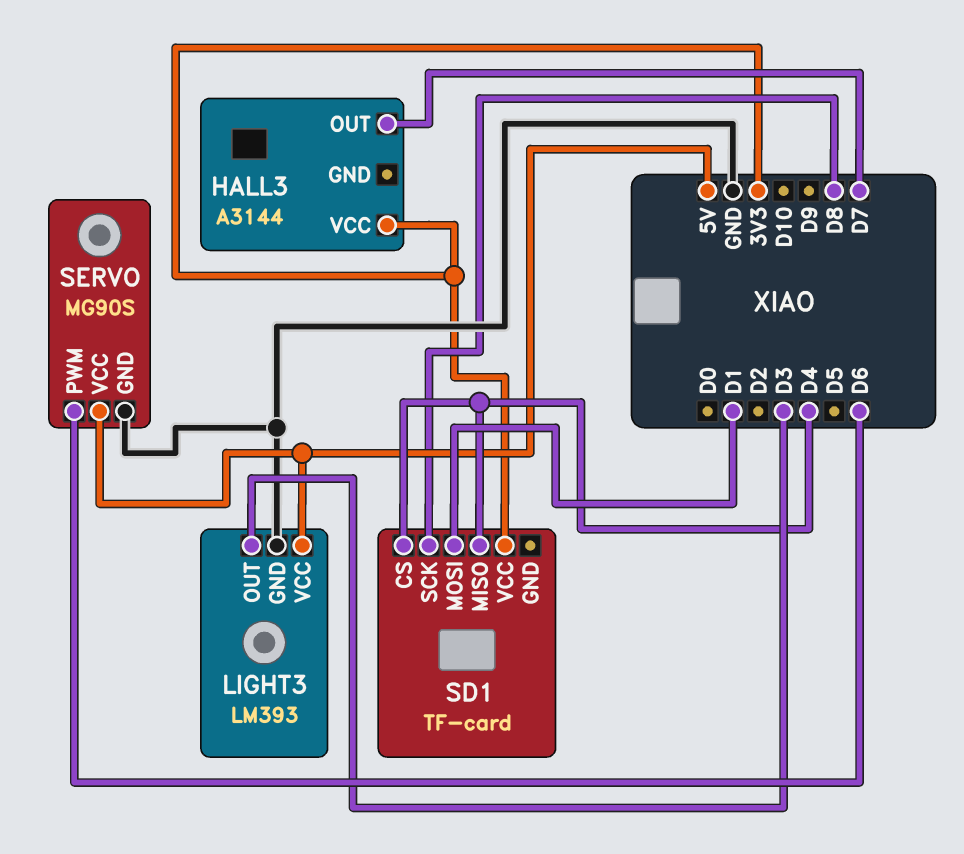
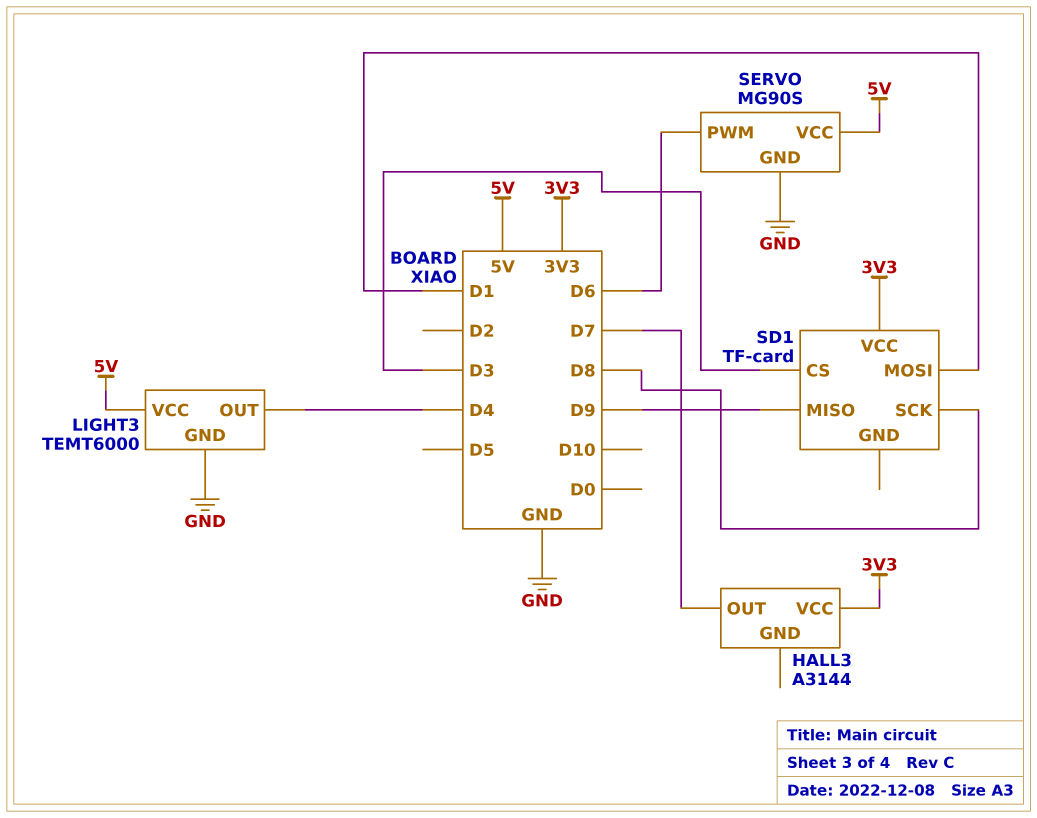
LIGHT3: LM393 -> TEMT6000
LIGHT3 pin OUT: D3 -> D4
SD1 pin CS: D4 -> D3
SD1 pin MISO: D4 -> D9

